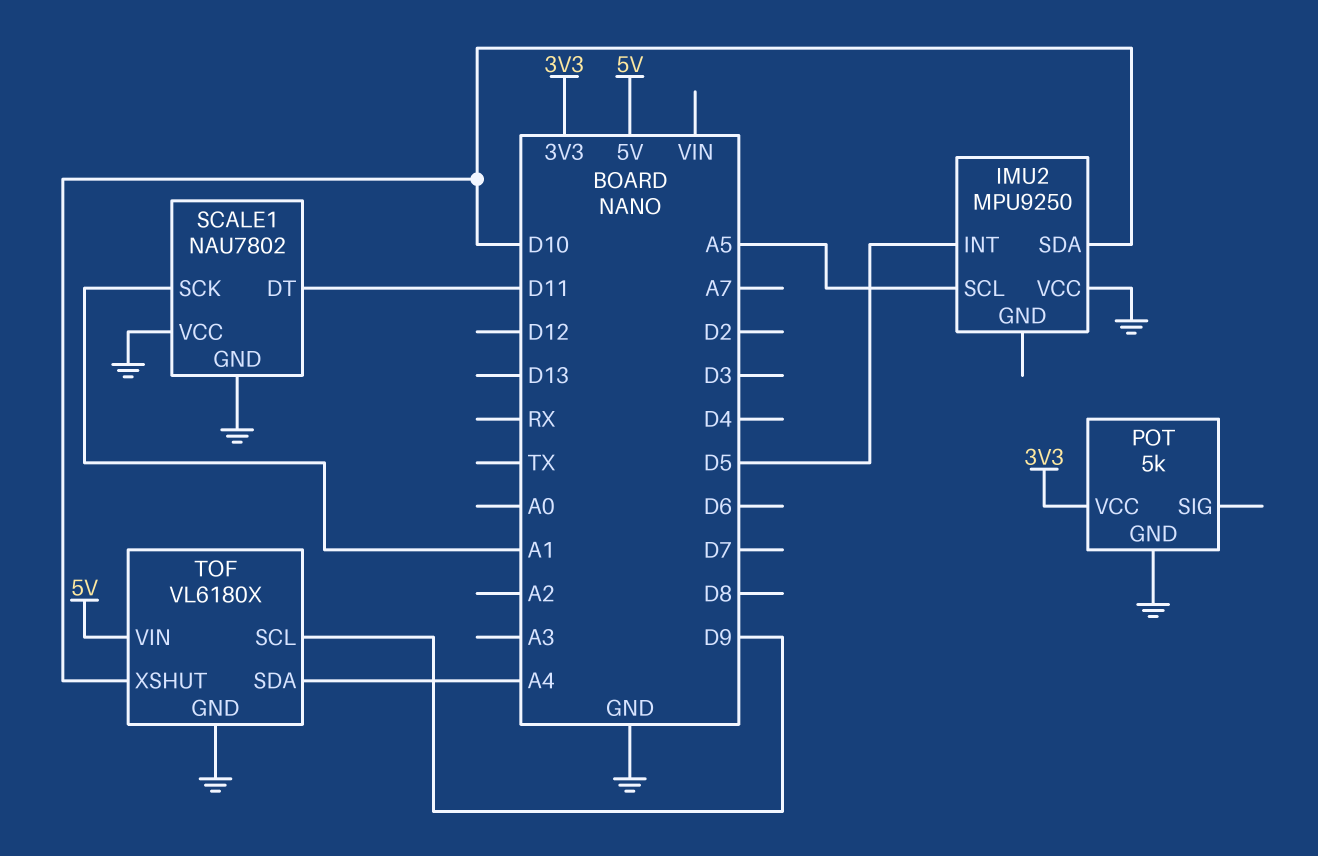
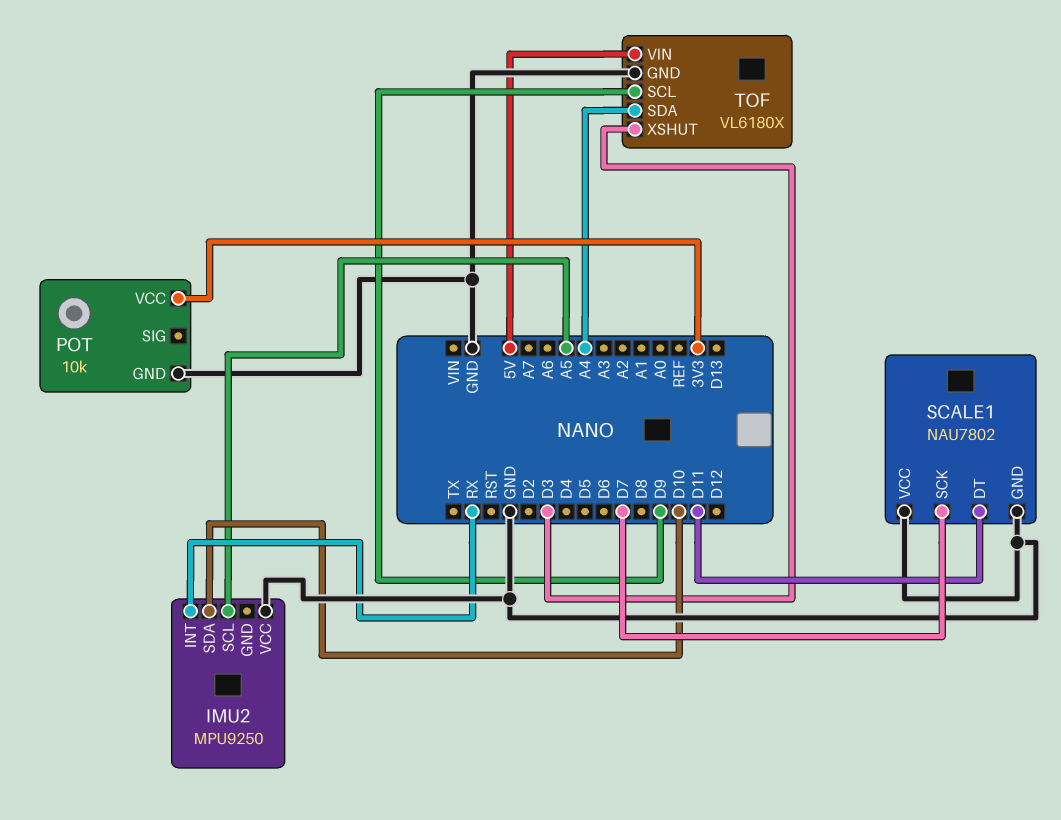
IMU2 pin INT: D5 -> RX
POT: 5k -> 10k
SCALE1 pin SCK: A1 -> D7
TOF pin XSHUT: D10 -> D3

